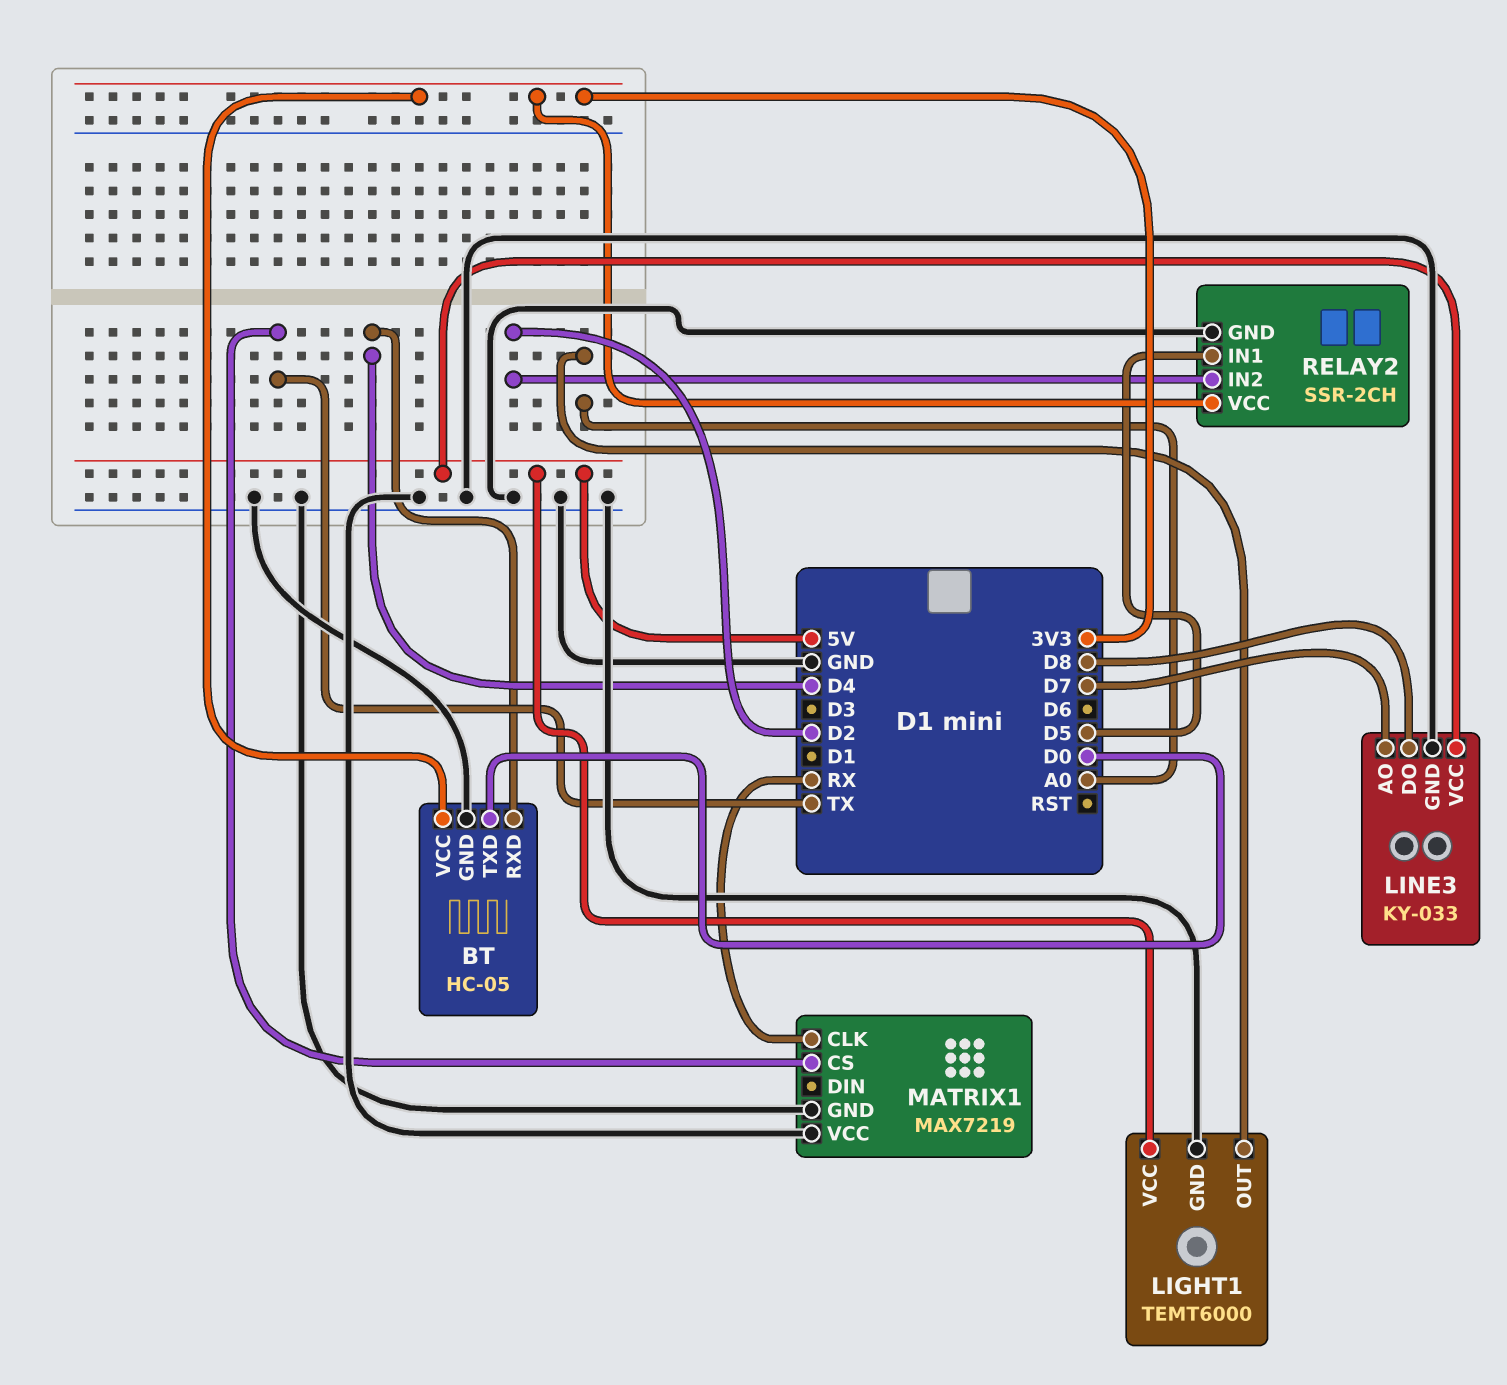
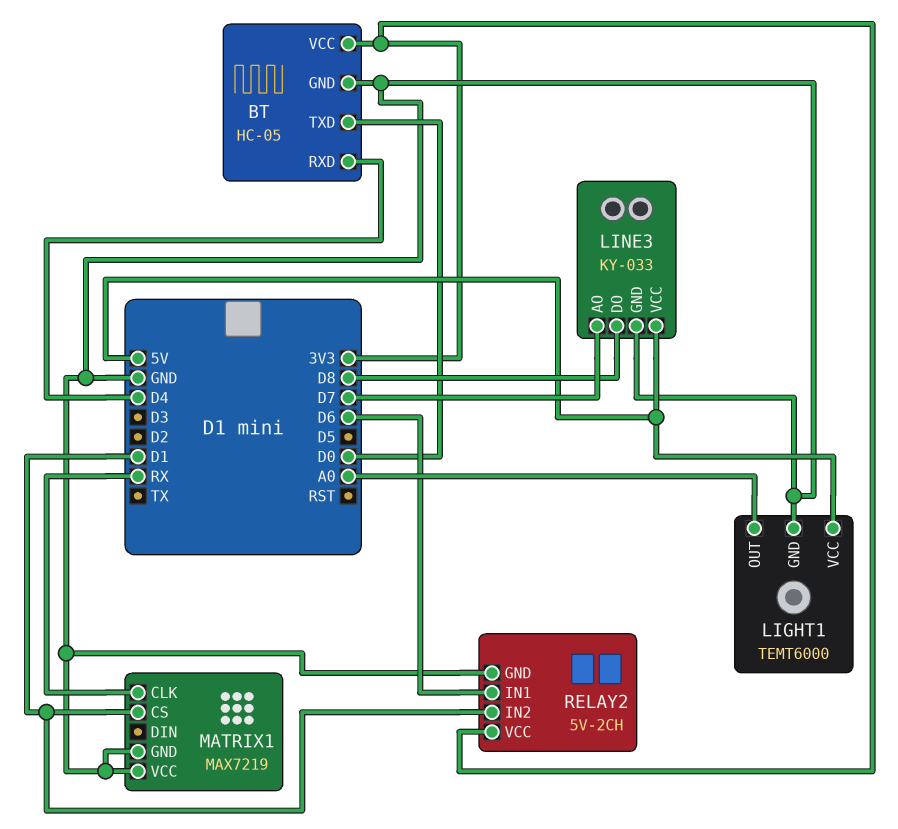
MATRIX1 pin CS: TX -> D1
RELAY2: SSR-2CH -> 5V-2CH
RELAY2 pin IN1: D5 -> D6
RELAY2 pin IN2: D2 -> D1

